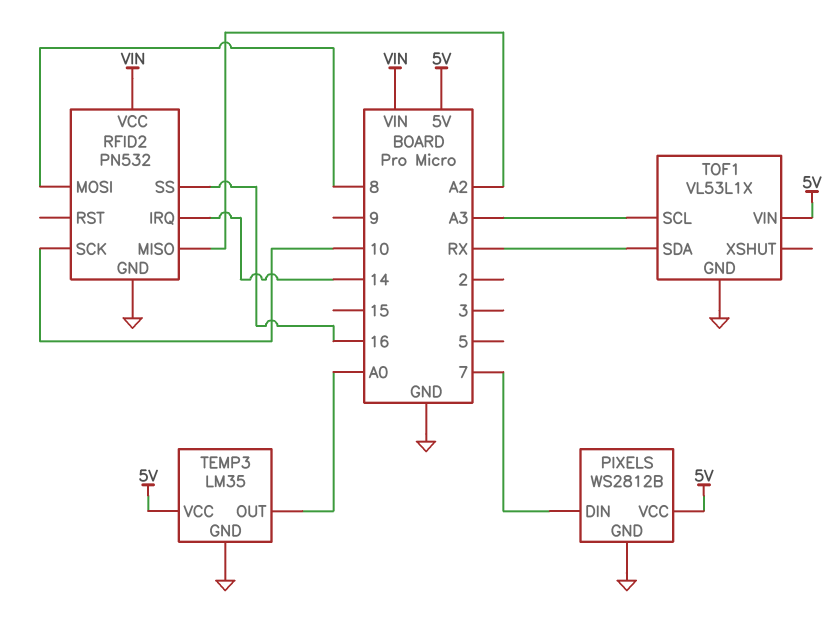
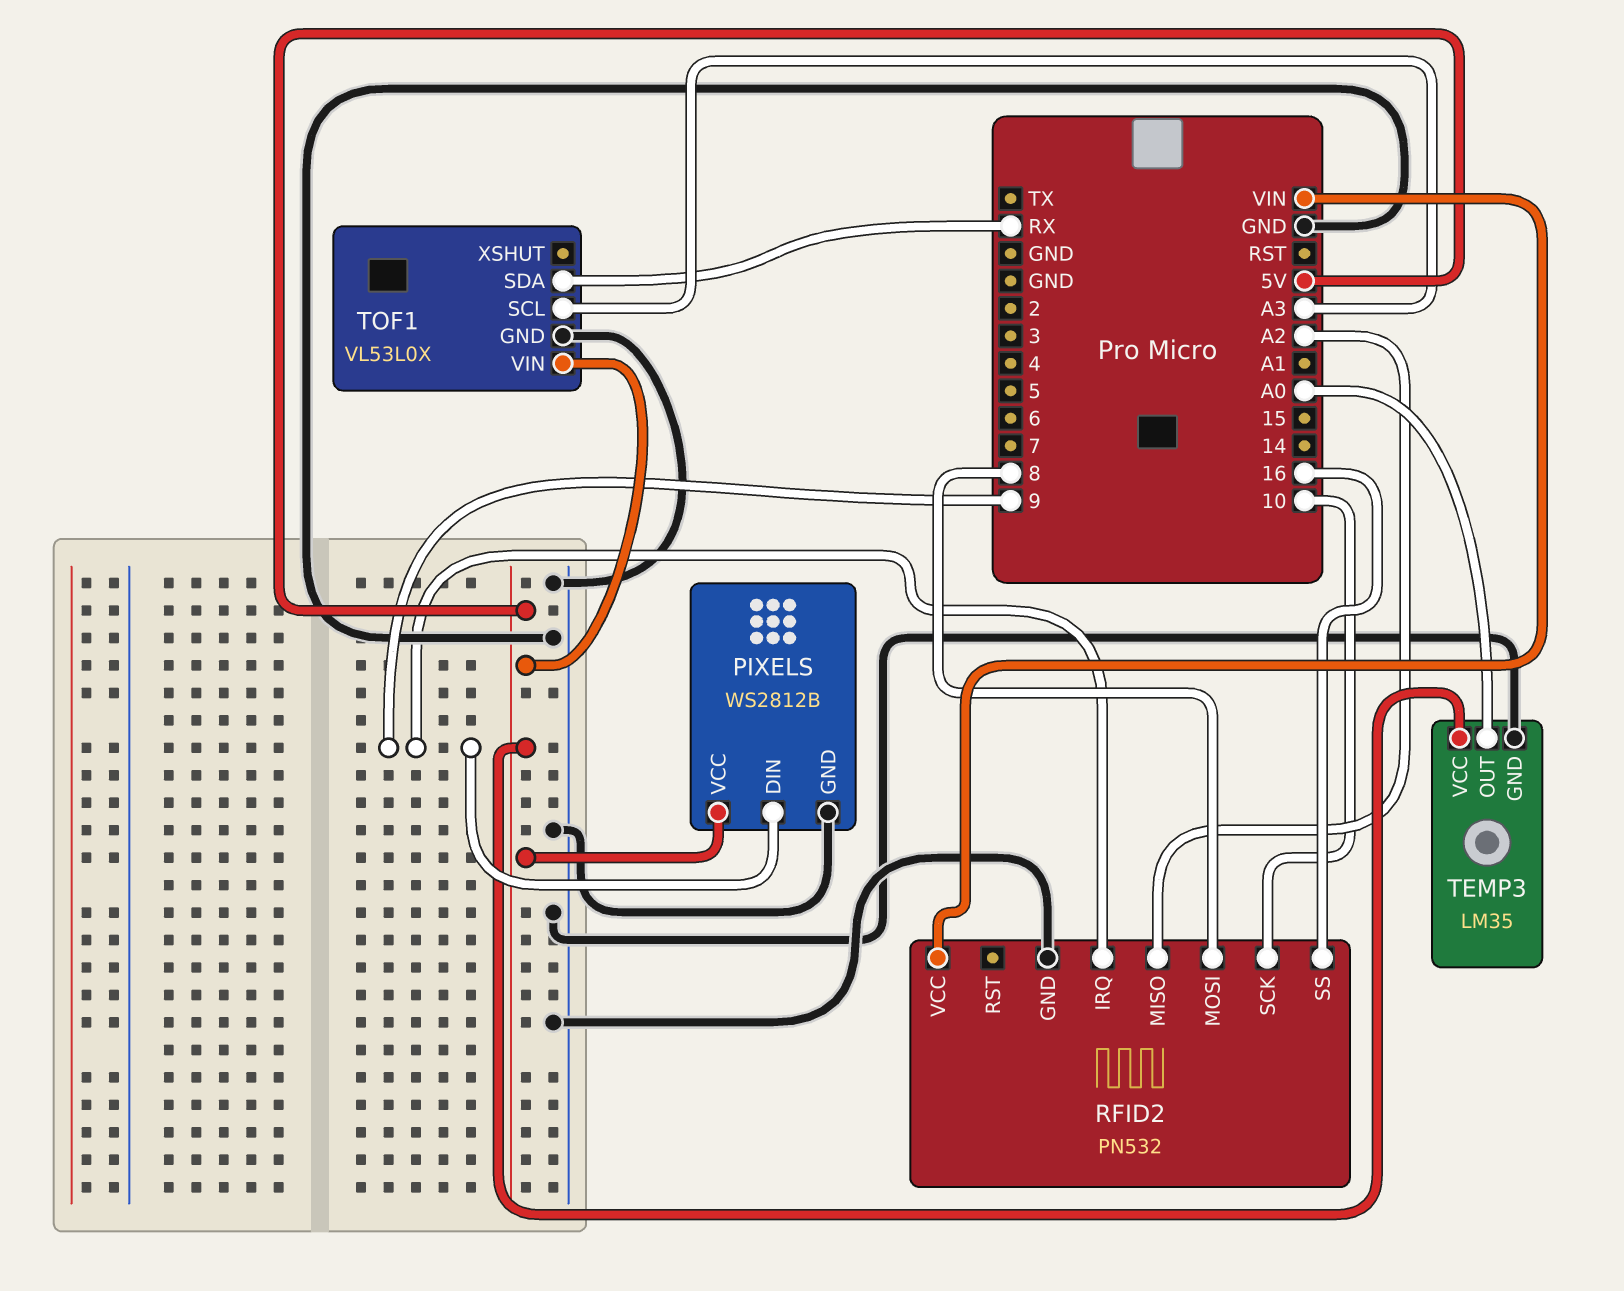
PIXELS pin DIN: 7 -> 9
RFID2 pin IRQ: 14 -> 9
TOF1: VL53L1X -> VL53L0X

